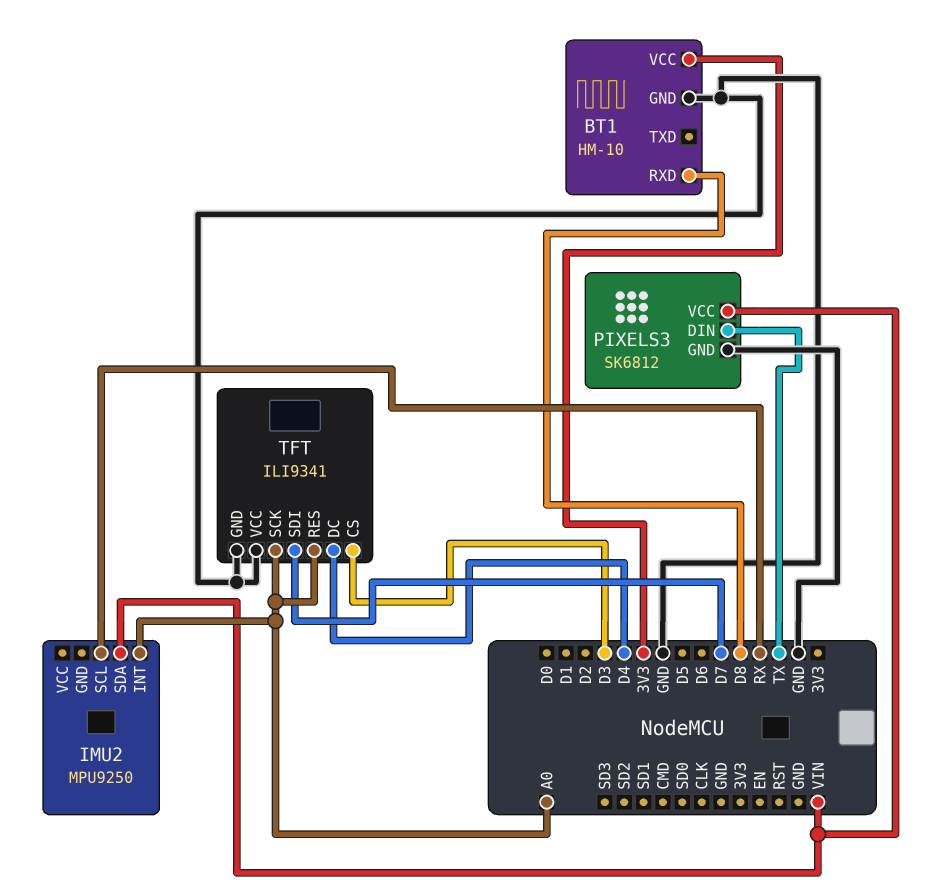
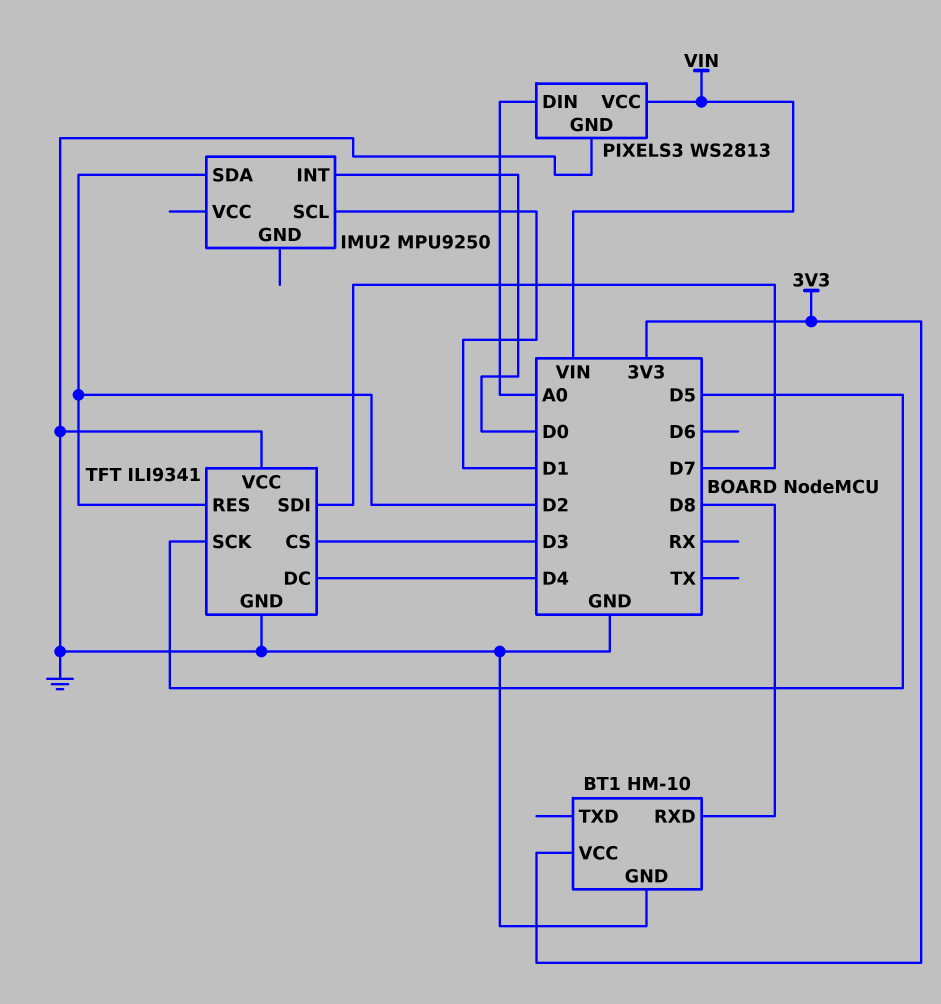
IMU2 pin INT: A0 -> D0
IMU2 pin SCL: RX -> D1
IMU2 pin SDA: VIN -> D2
PIXELS3: SK6812 -> WS2813
PIXELS3 pin DIN: TX -> A0
TFT pin RES: A0 -> D2
TFT pin SCK: A0 -> D5

